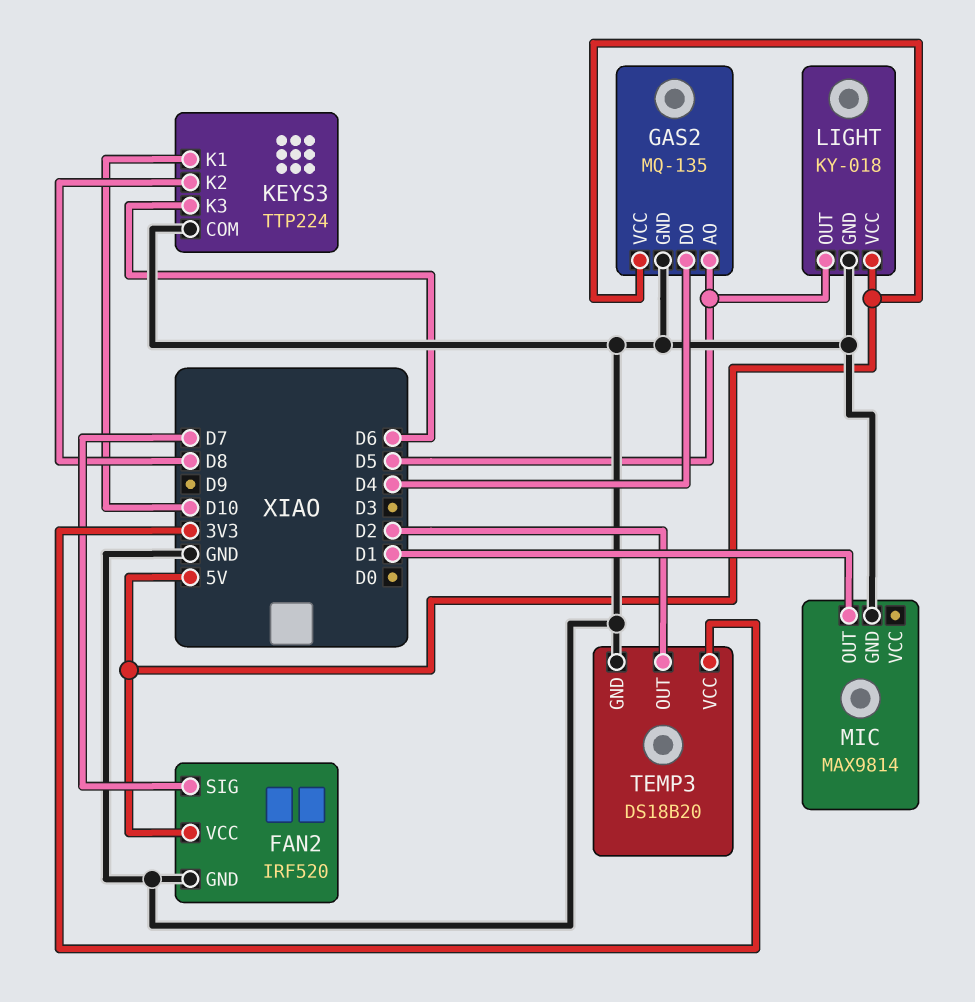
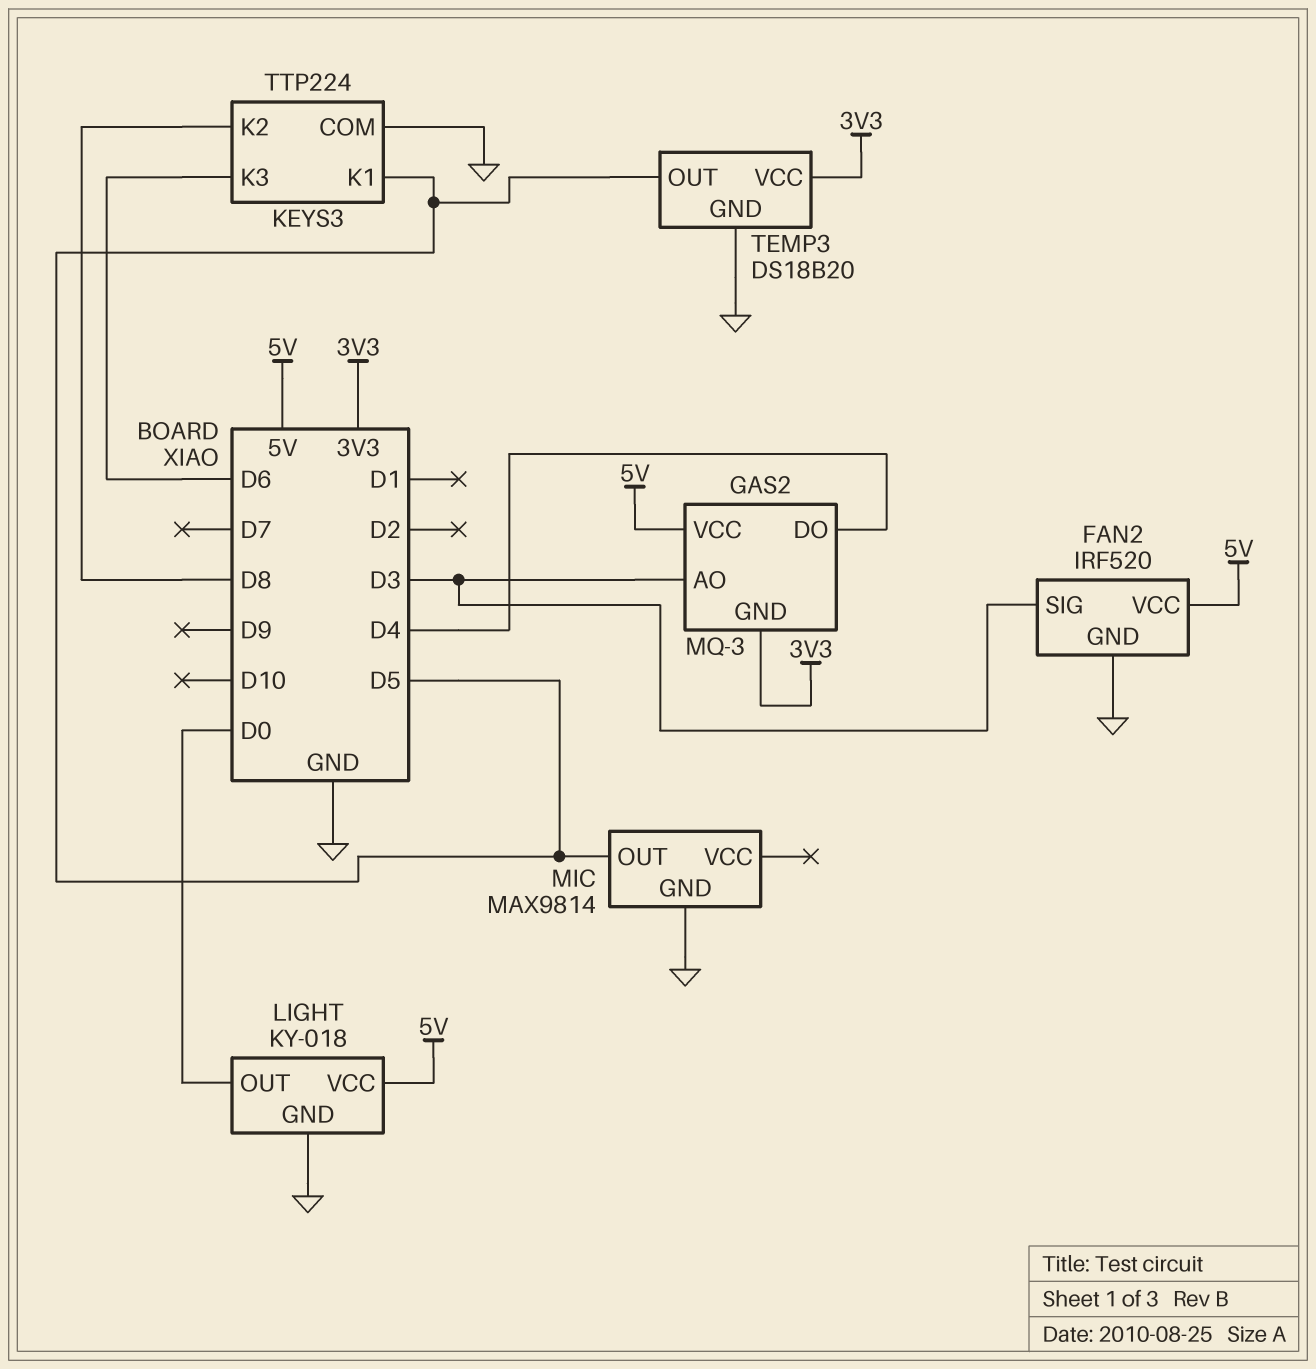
FAN2 pin SIG: D7 -> D3
GAS2: MQ-135 -> MQ-3
GAS2 pin AO: D5 -> D3
GAS2 pin GND: GND -> 3V3
KEYS3 pin K1: D10 -> D5
LIGHT pin OUT: D5 -> D0
MIC pin OUT: D1 -> D5
TEMP3 pin OUT: D2 -> D5

